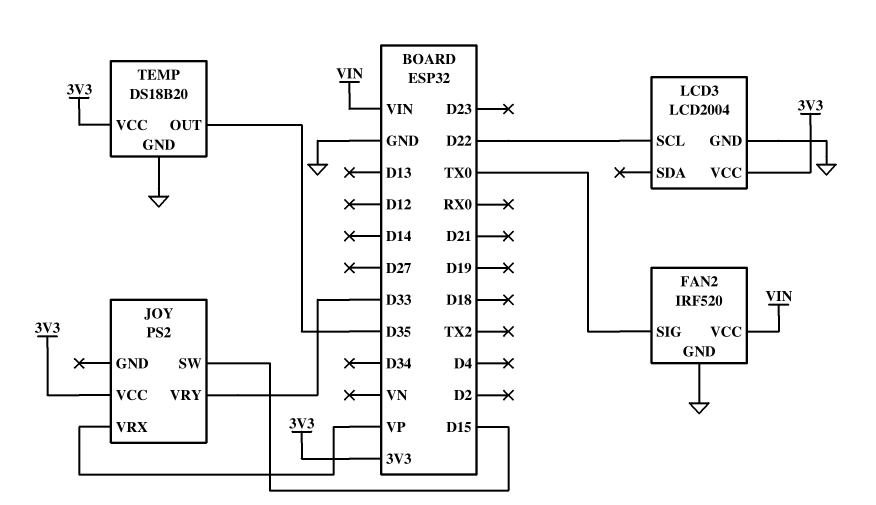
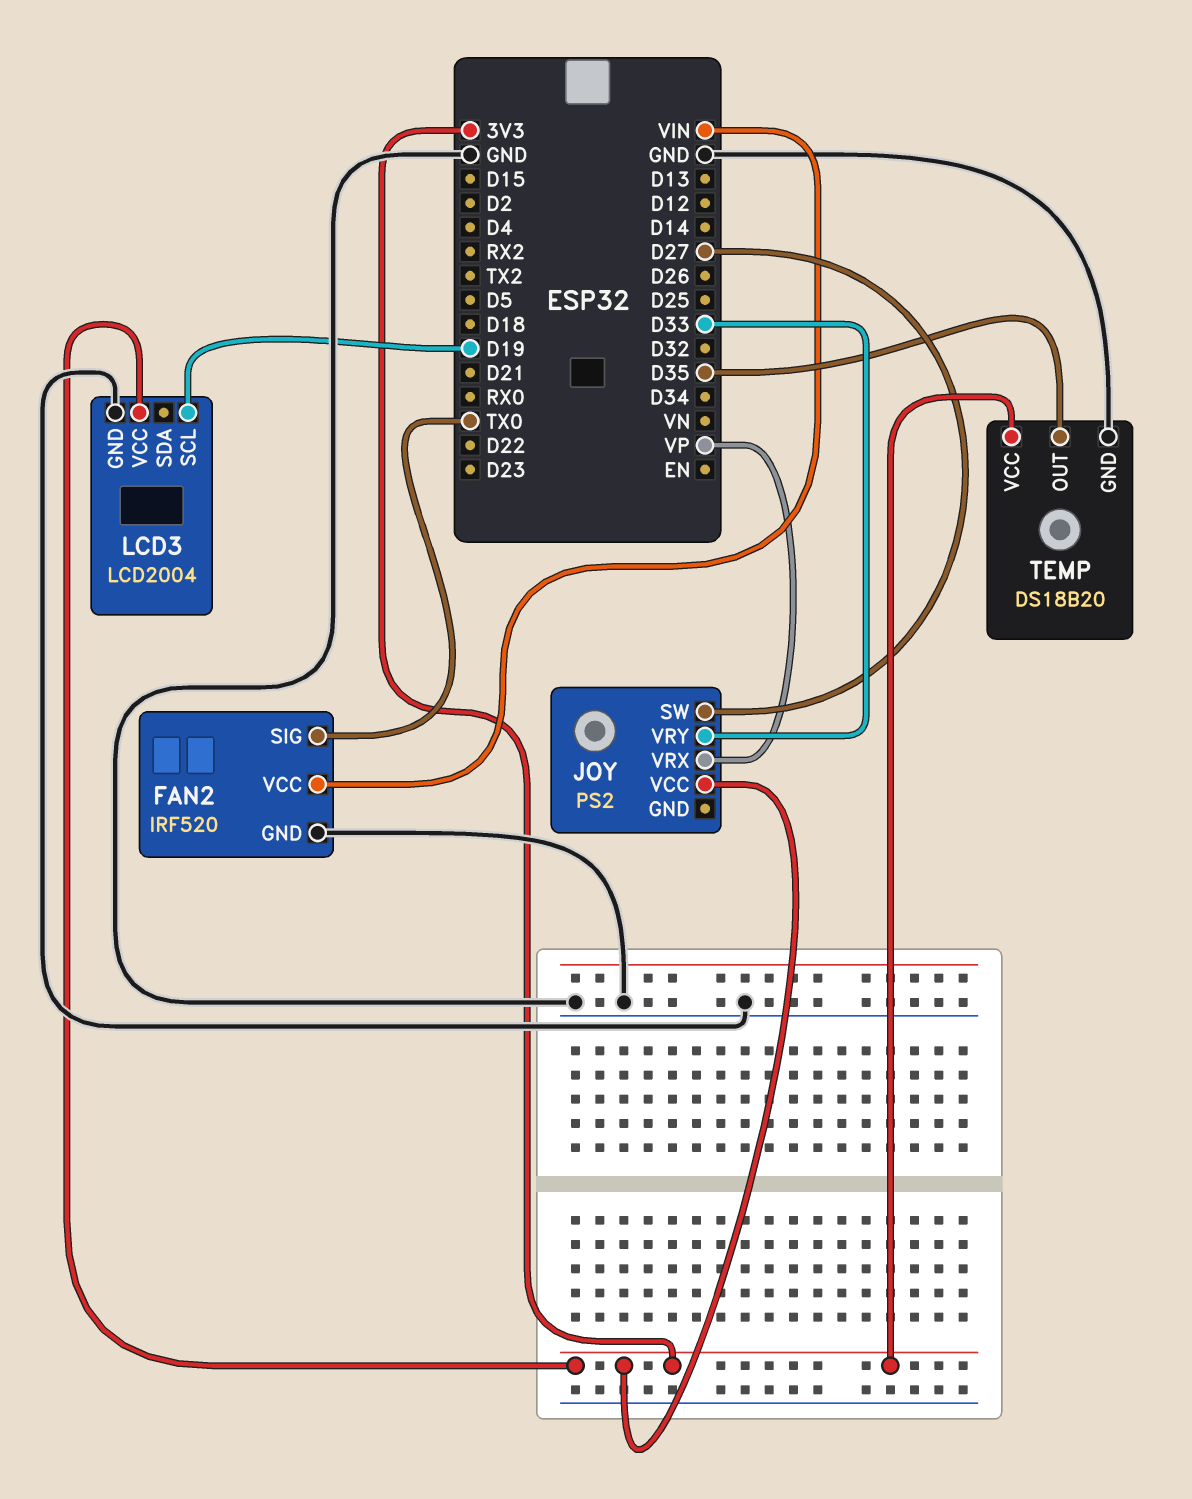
JOY pin SW: D15 -> D27
LCD3 pin SCL: D22 -> D19

